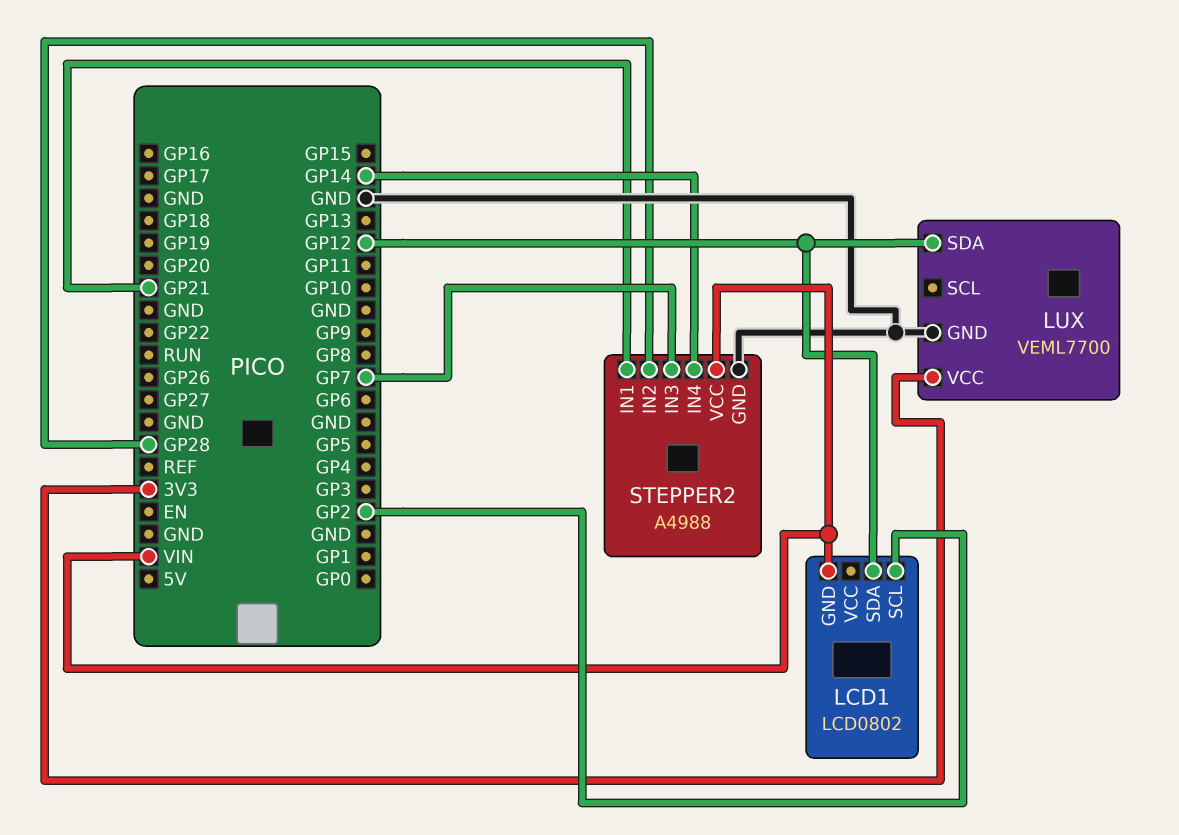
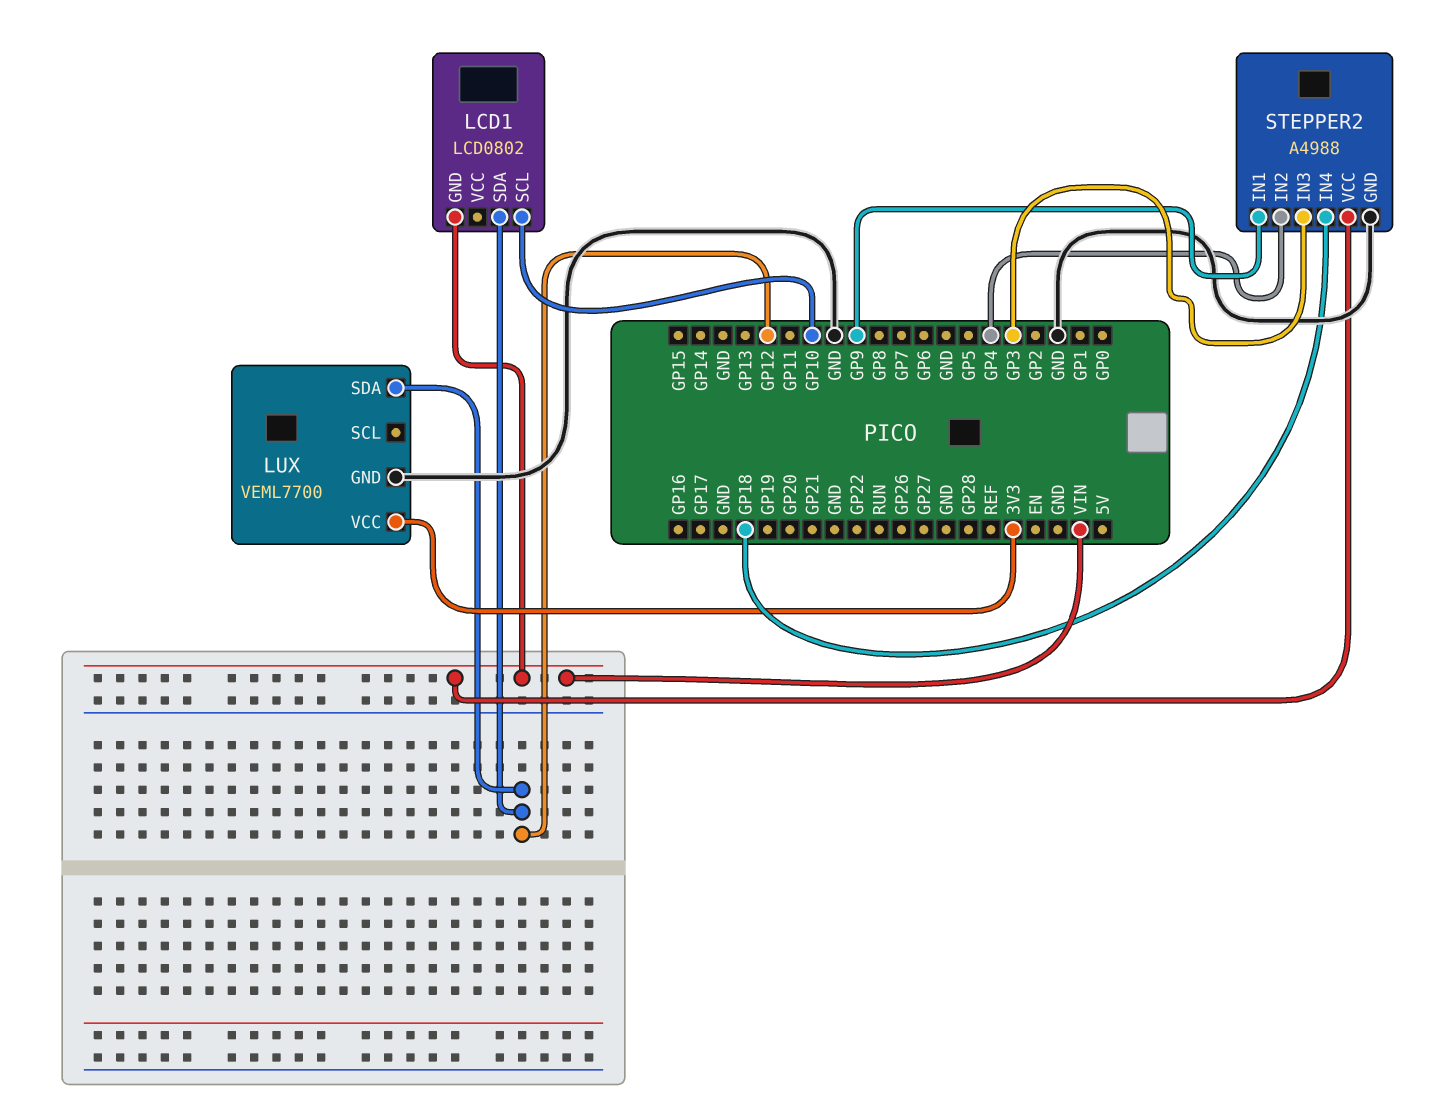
LCD1 pin SCL: GP2 -> GP10
STEPPER2 pin IN1: GP21 -> GP9
STEPPER2 pin IN2: GP28 -> GP4
STEPPER2 pin IN3: GP7 -> GP3
STEPPER2 pin IN4: GP14 -> GP18

